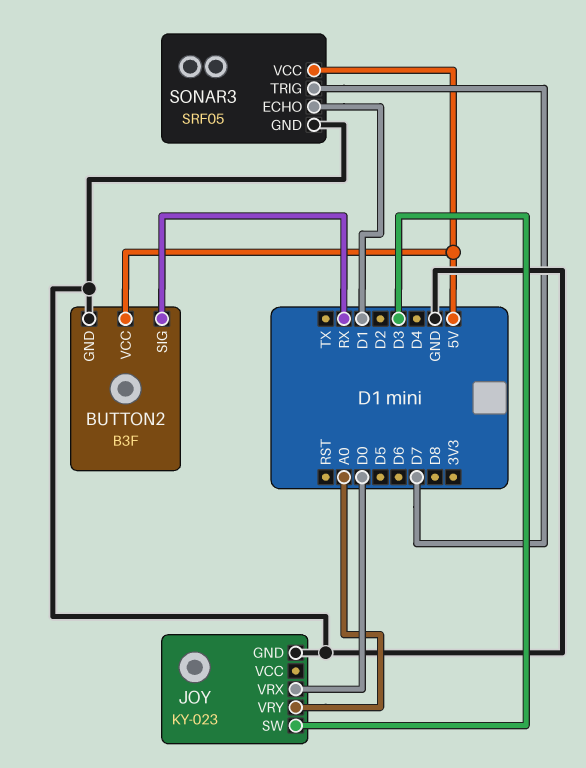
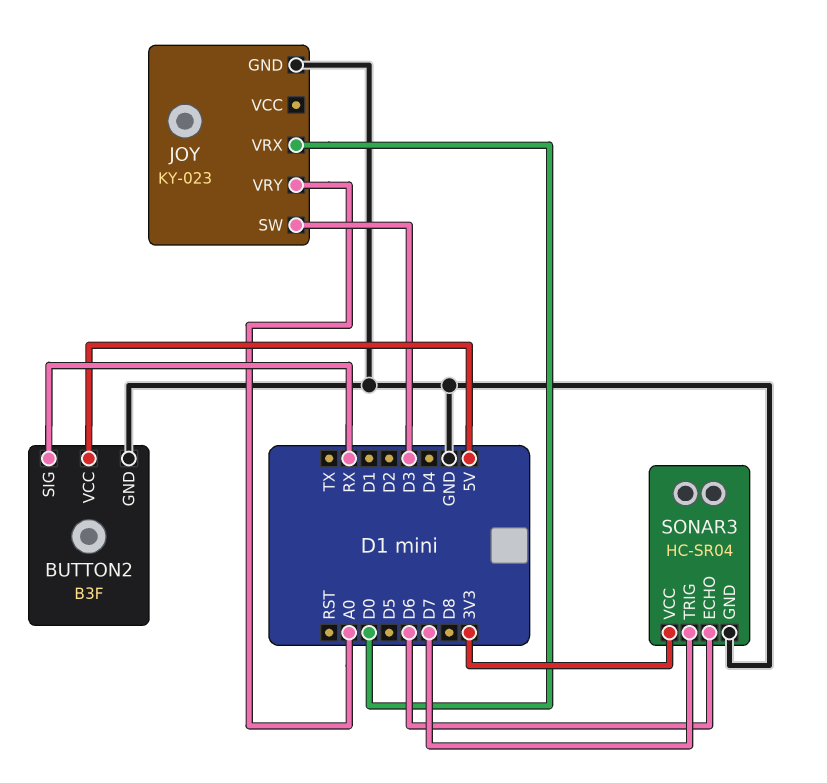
SONAR3: SRF05 -> HC-SR04
SONAR3 pin ECHO: D1 -> D6
SONAR3 pin VCC: 5V -> 3V3

